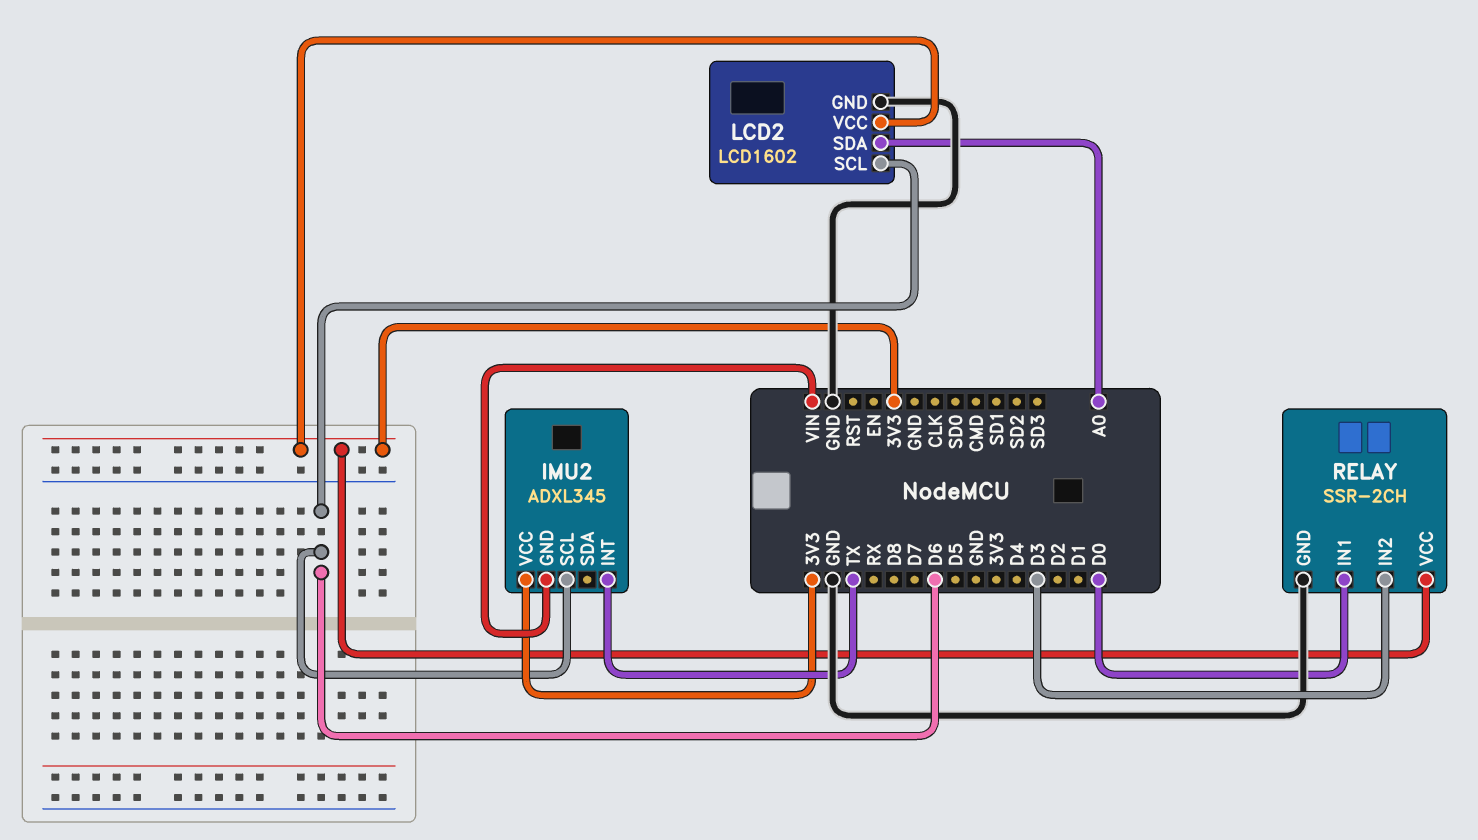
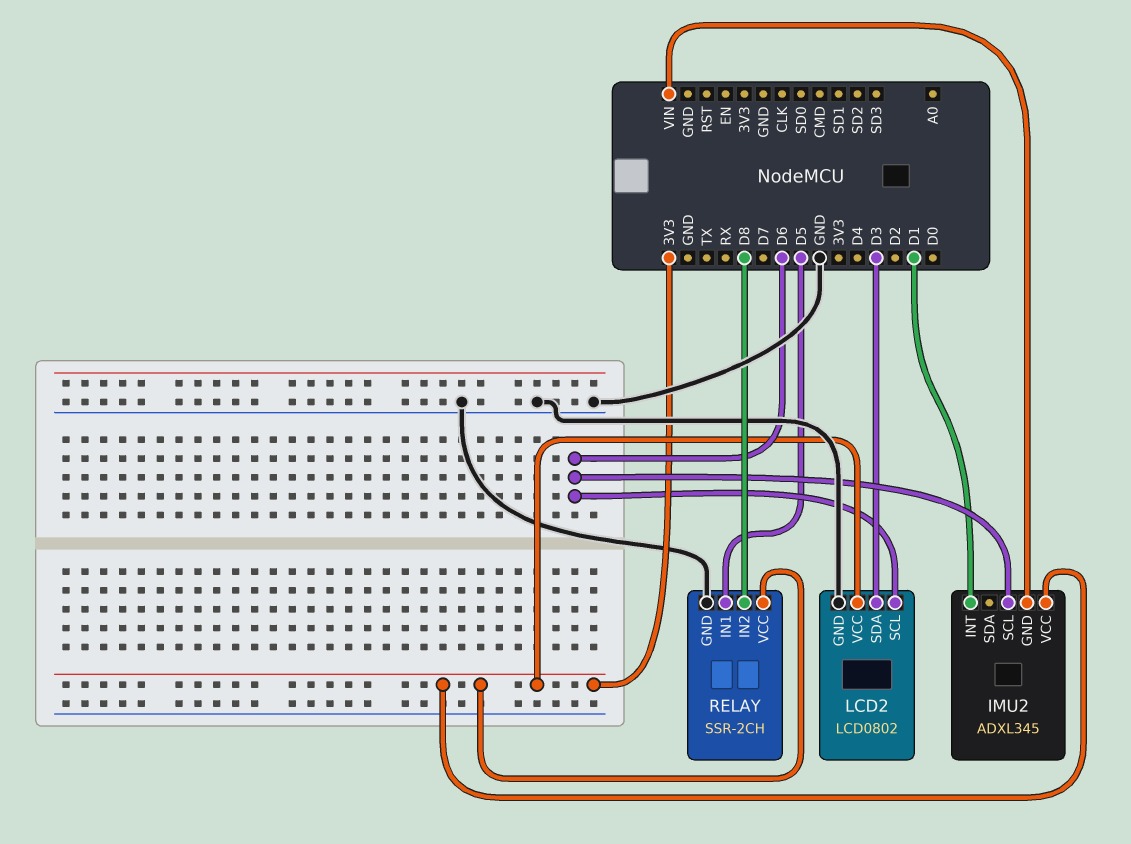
IMU2 pin INT: TX -> D1
LCD2: LCD1602 -> LCD0802
LCD2 pin SDA: A0 -> D3
RELAY pin IN1: D0 -> D5
RELAY pin IN2: D3 -> D8

